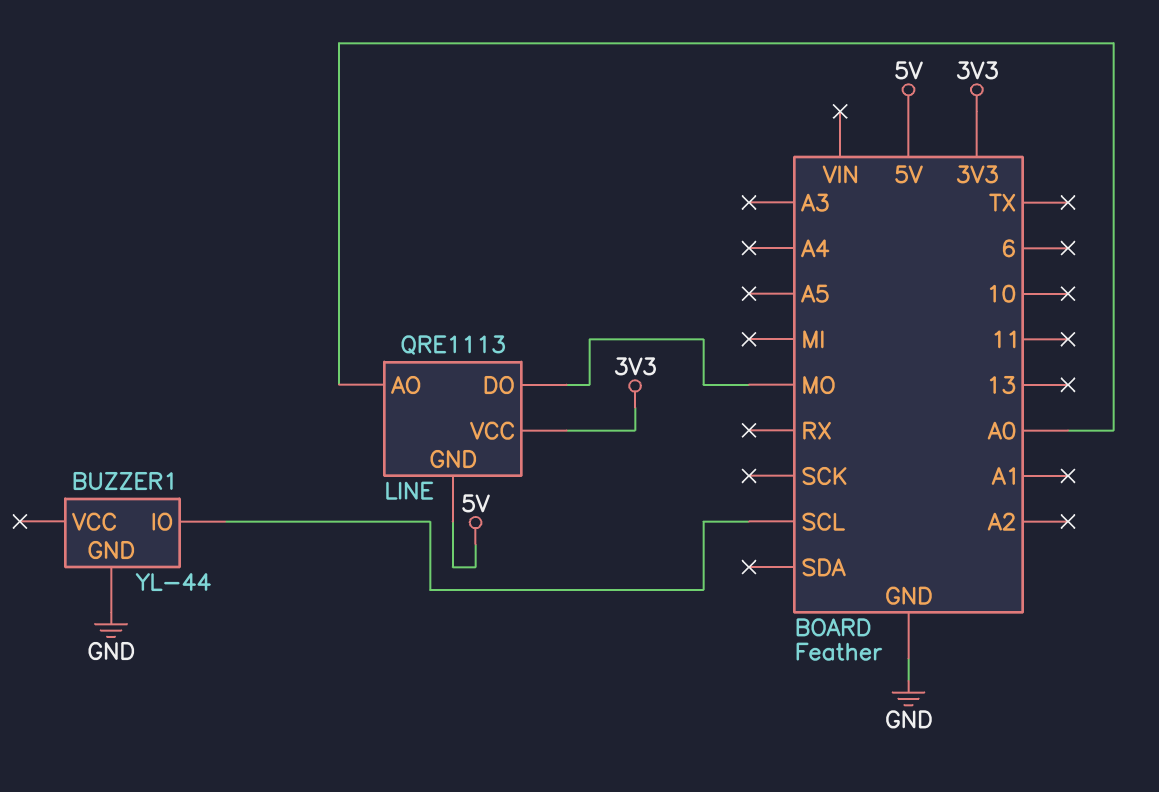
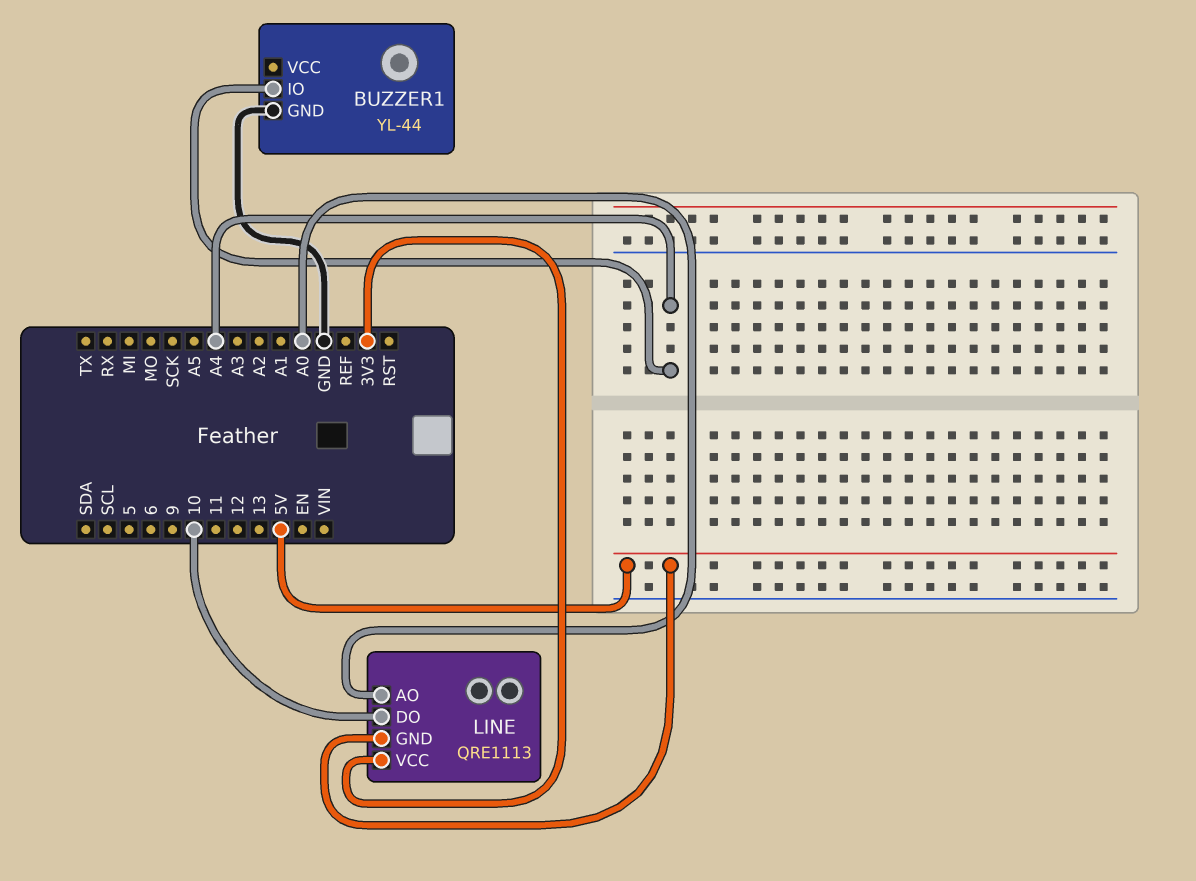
BUZZER1 pin IO: SCL -> A4
LINE pin DO: MO -> 10

